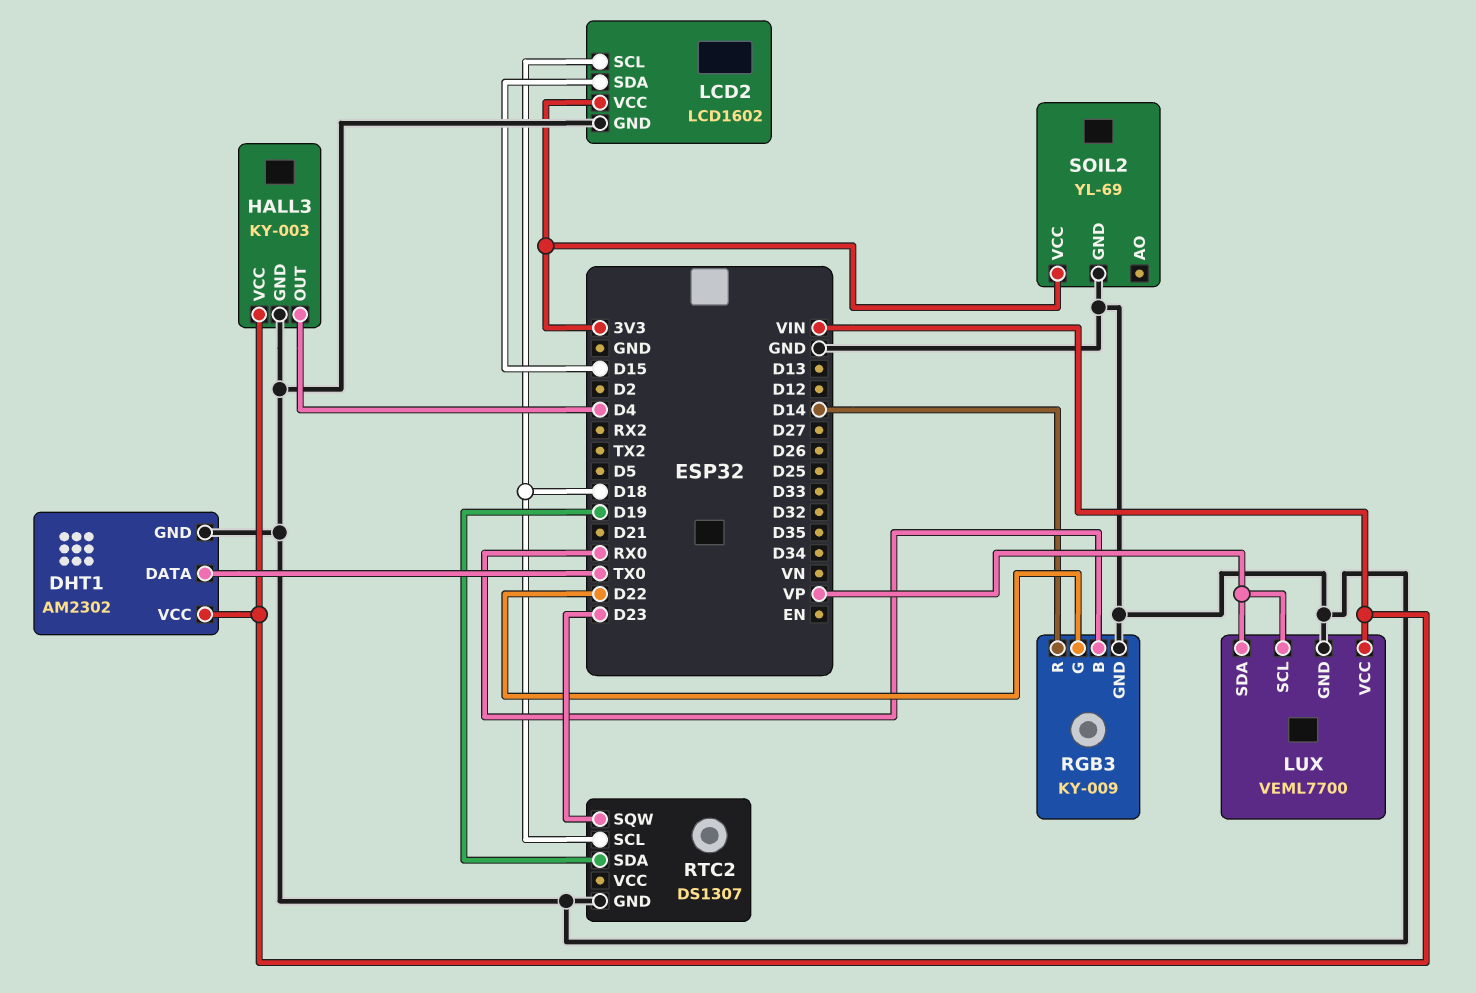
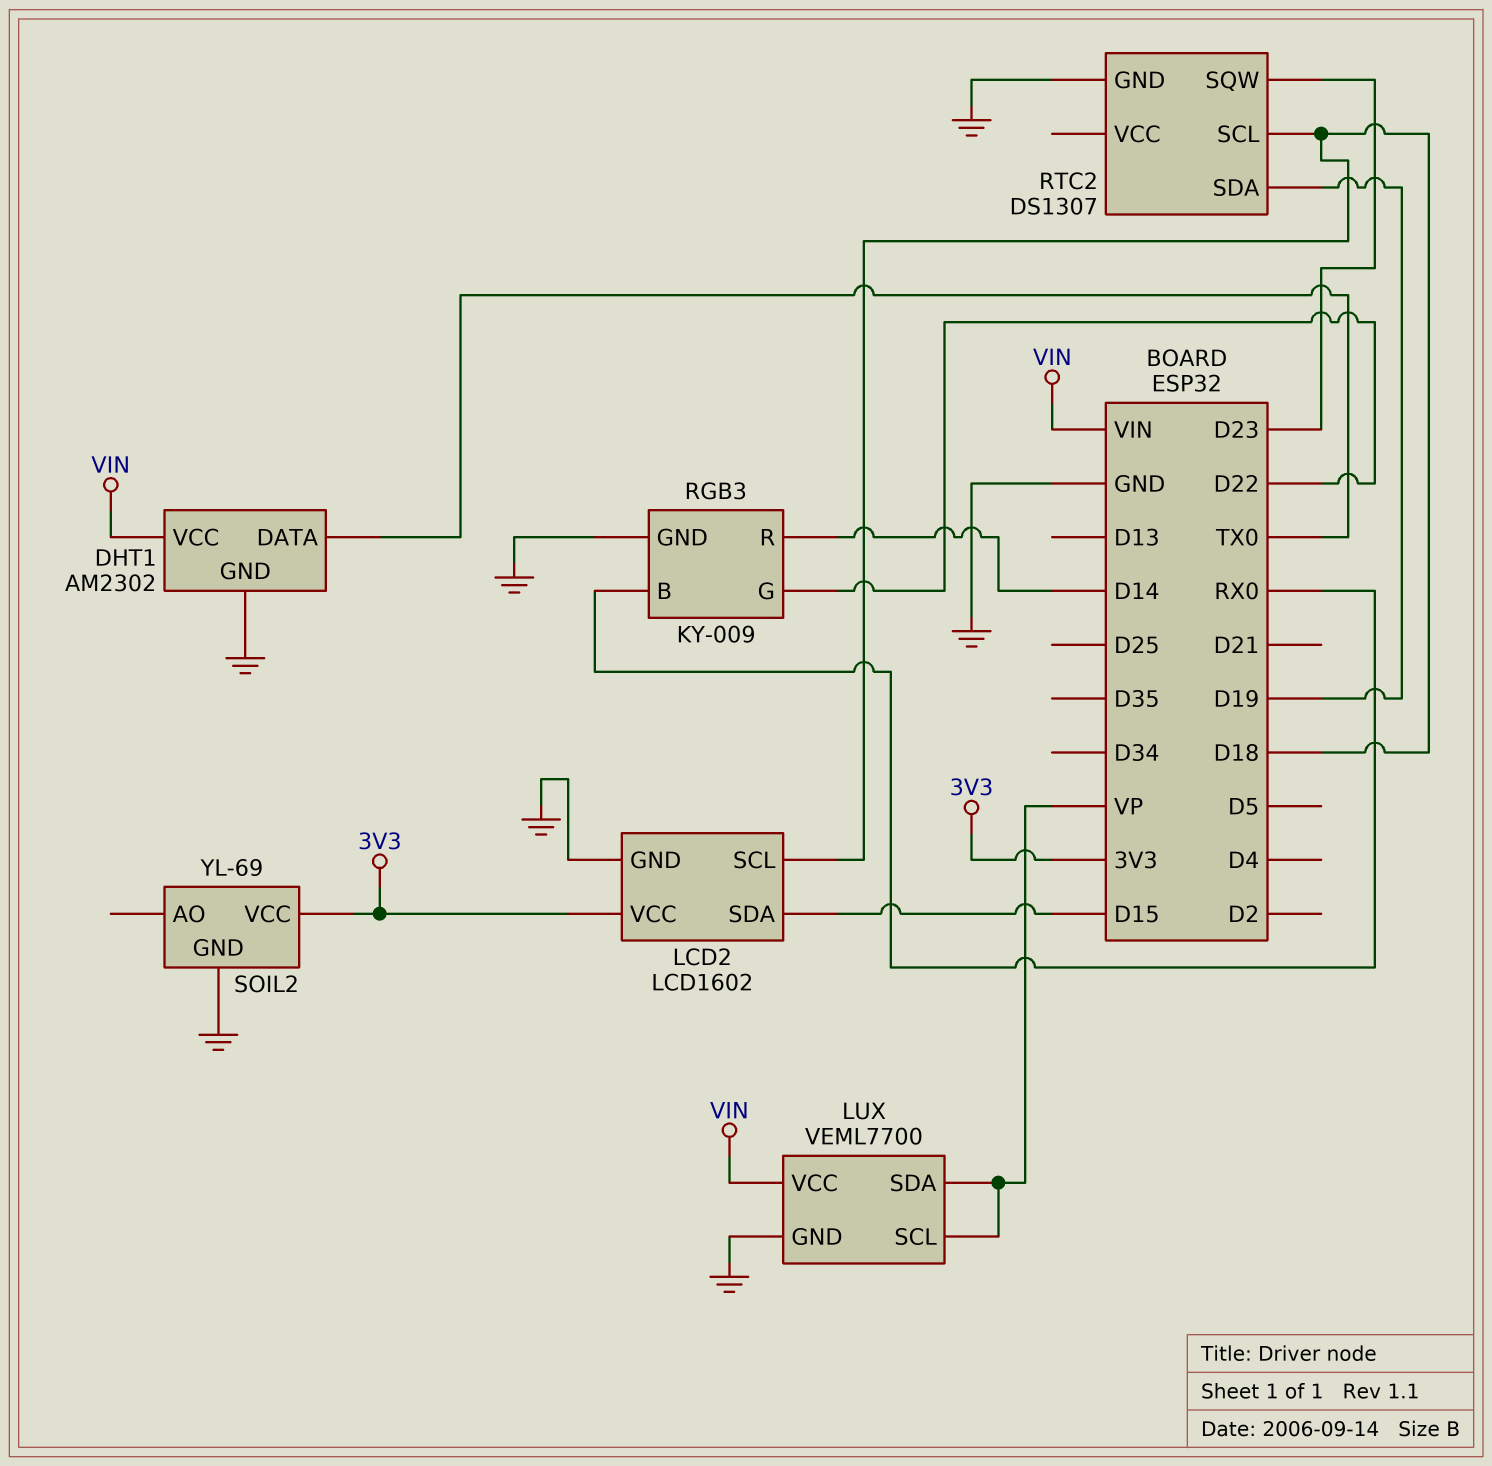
HALL3: KY-003 -> none
HALL3 pin GND: GND -> none
HALL3 pin OUT: D4 -> none
HALL3 pin VCC: VIN -> none

